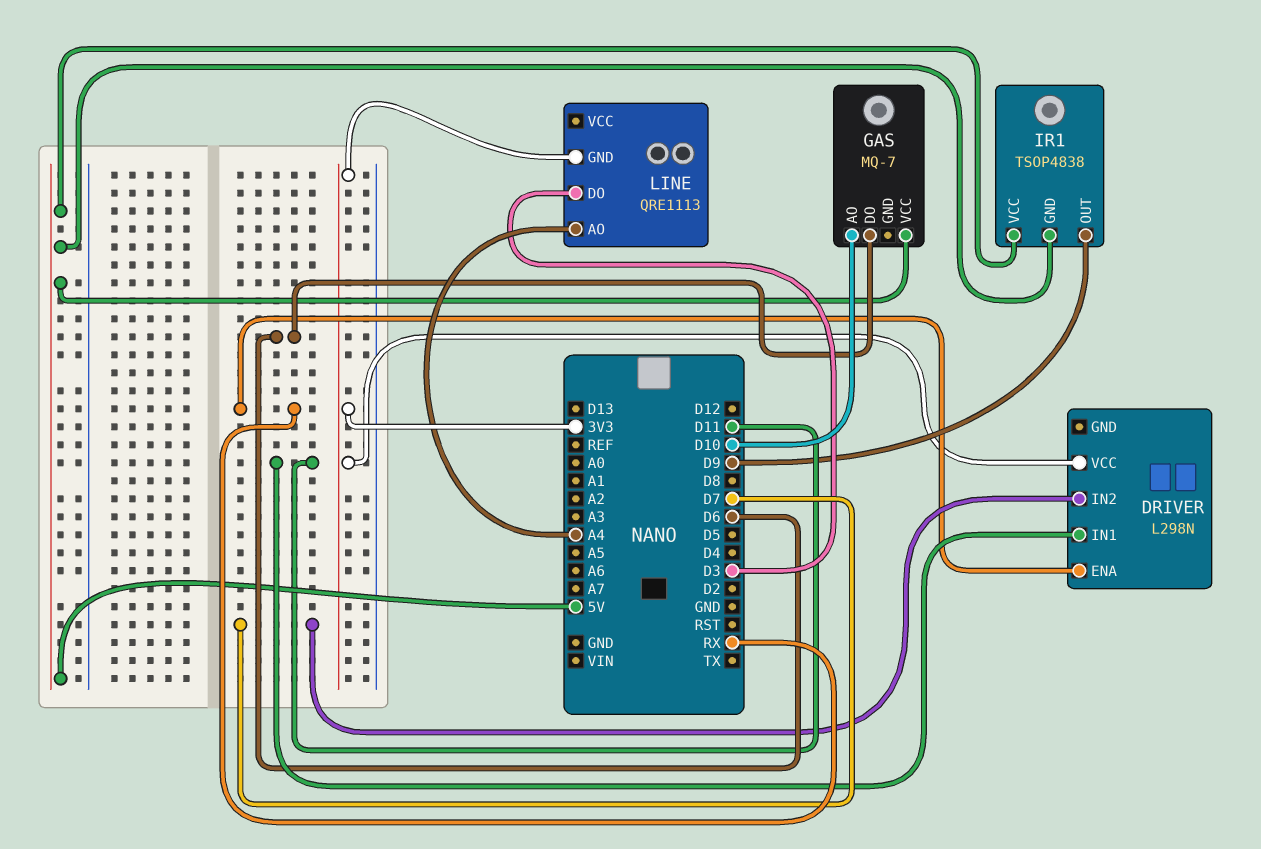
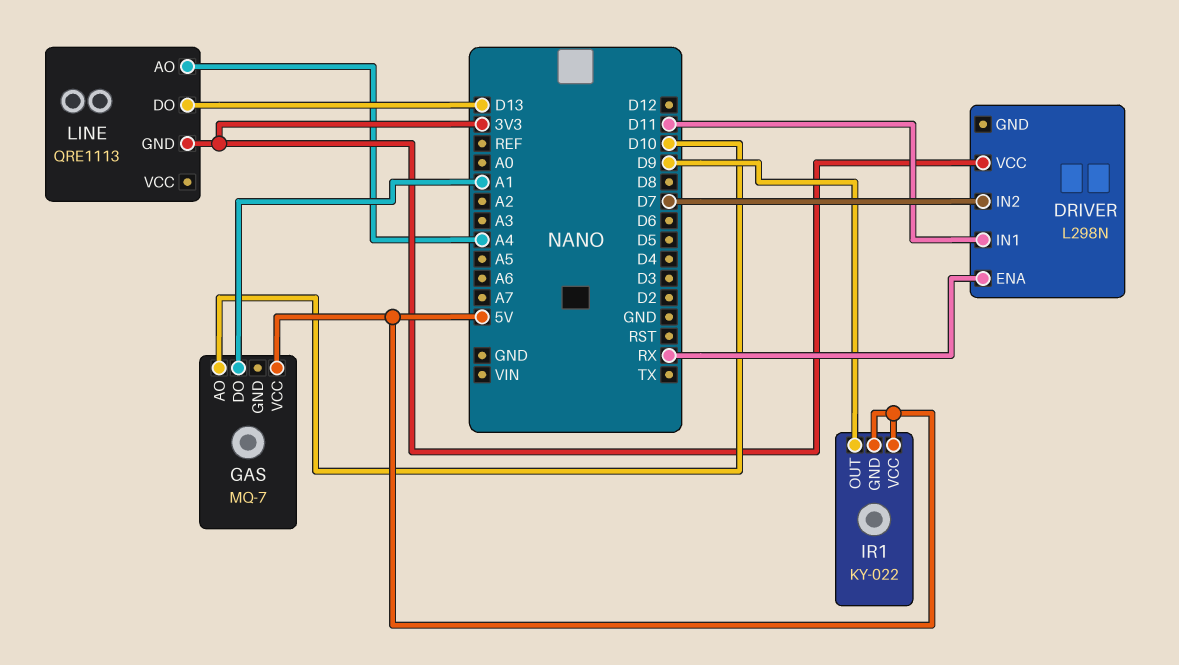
GAS pin DO: D6 -> A1
IR1: TSOP4838 -> KY-022
LINE pin DO: D3 -> D13

